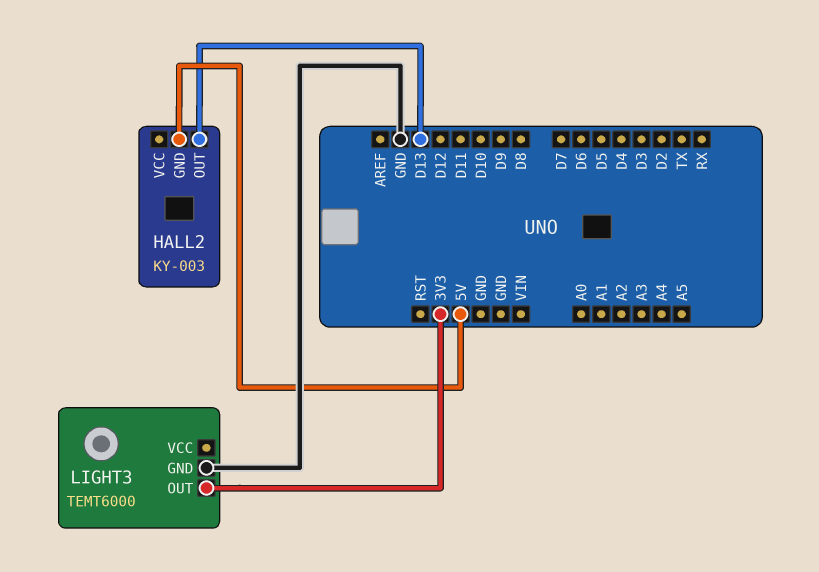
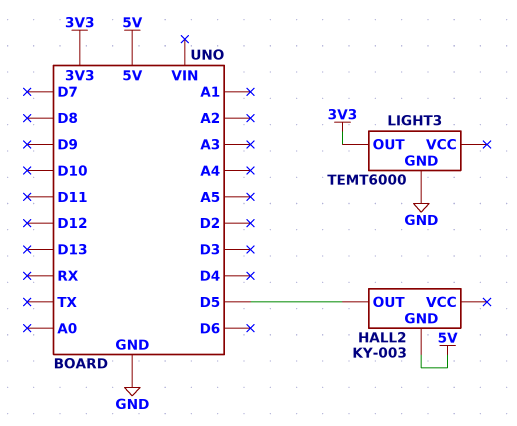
HALL2 pin OUT: D13 -> D5

